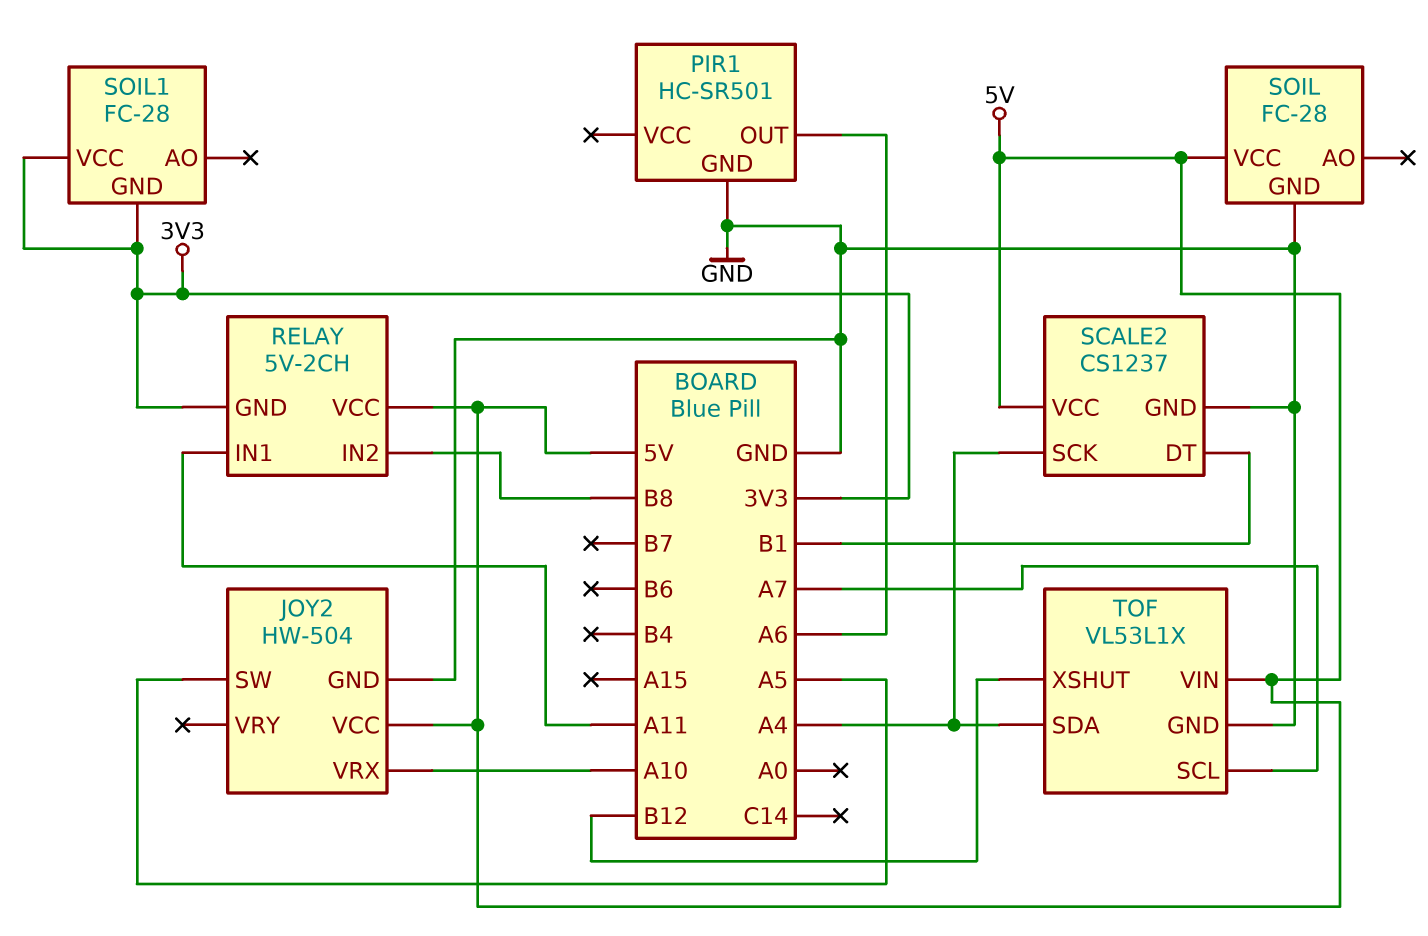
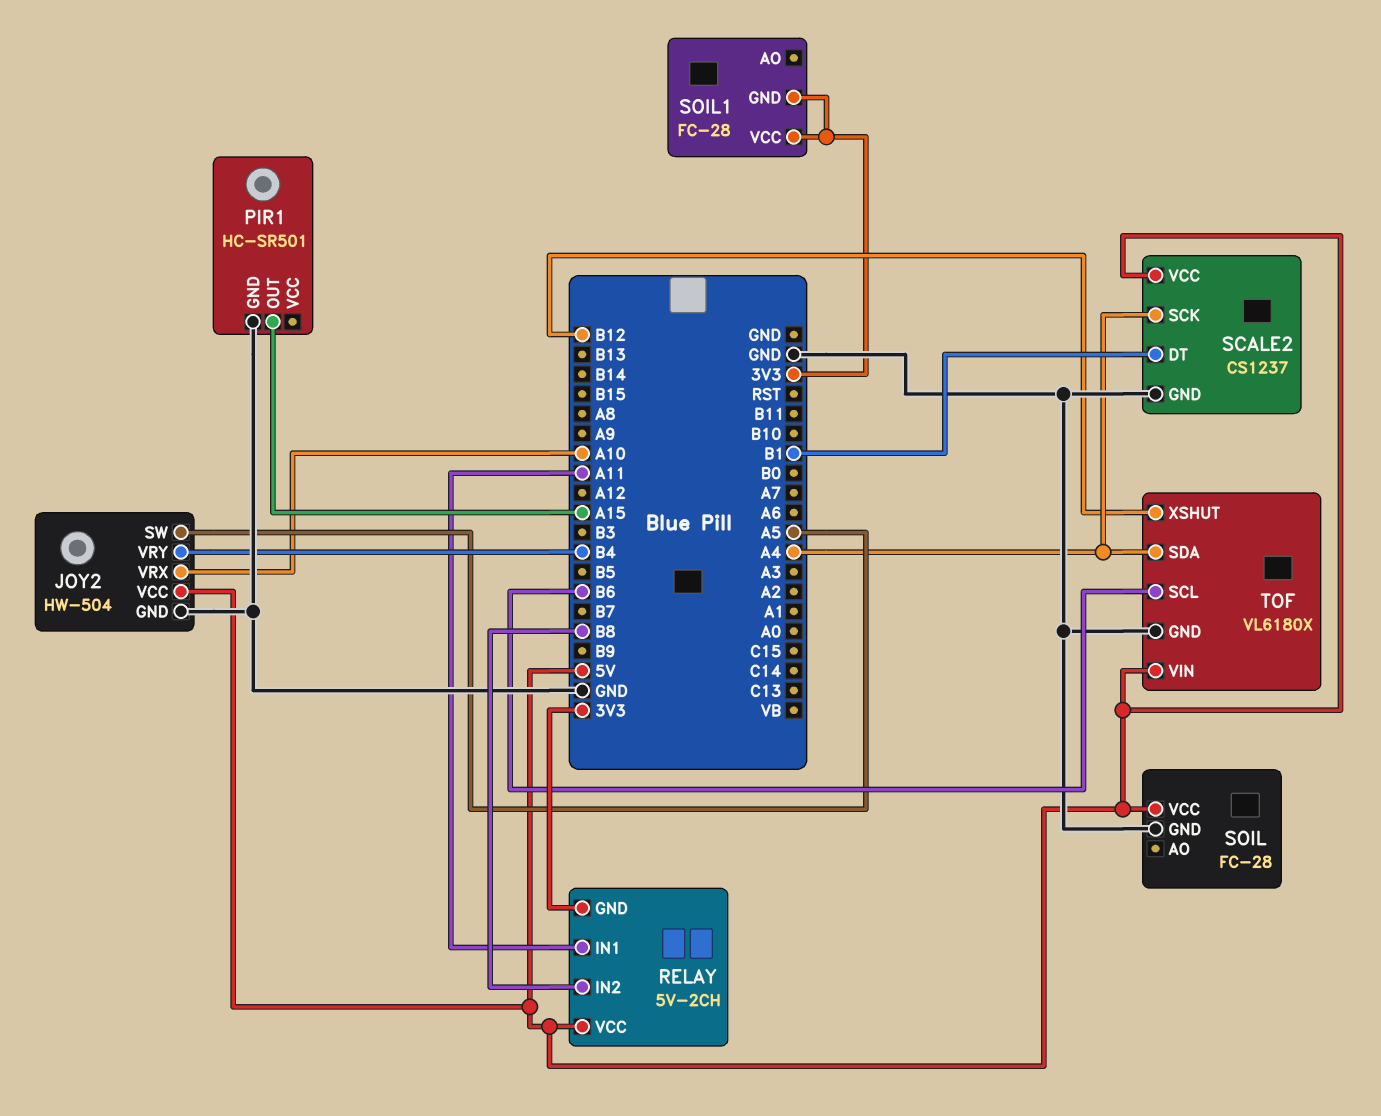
JOY2 pin VRY: none -> B4
PIR1 pin OUT: A6 -> A15
TOF: VL53L1X -> VL6180X
TOF pin SCL: A7 -> B6

